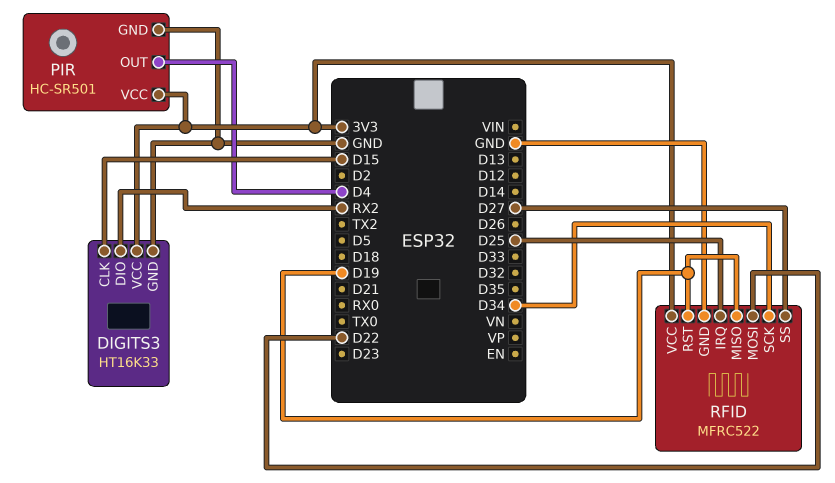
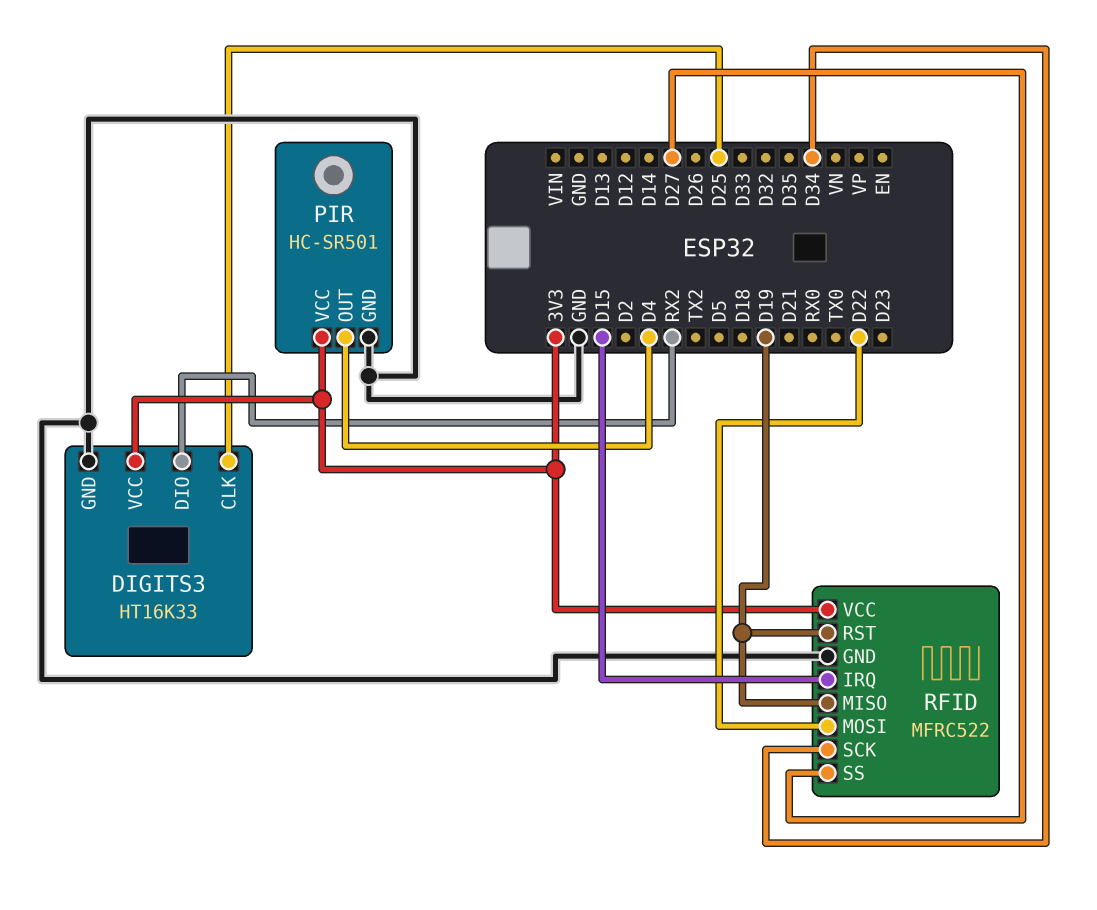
DIGITS3 pin CLK: D15 -> D25
RFID pin IRQ: D25 -> D15

